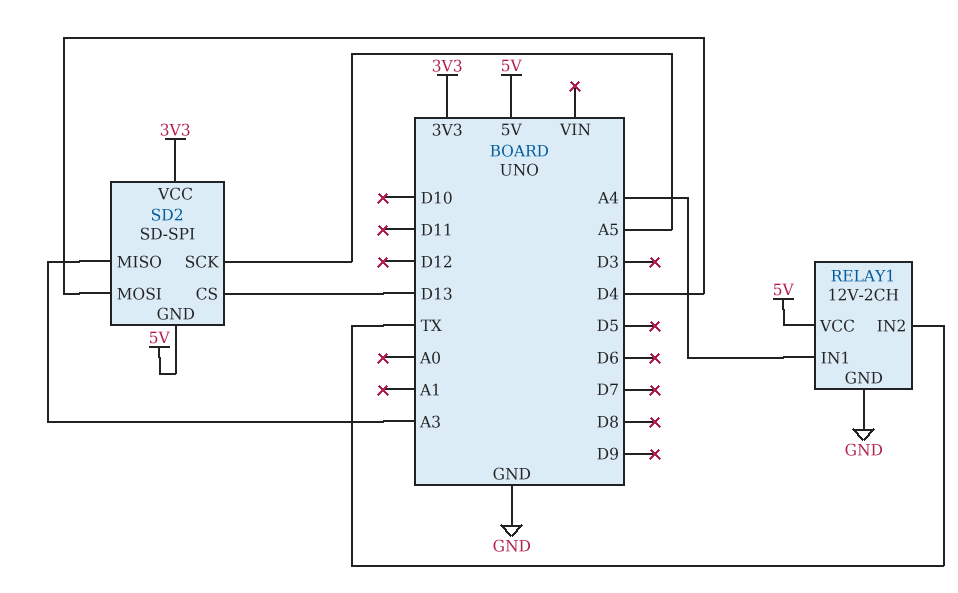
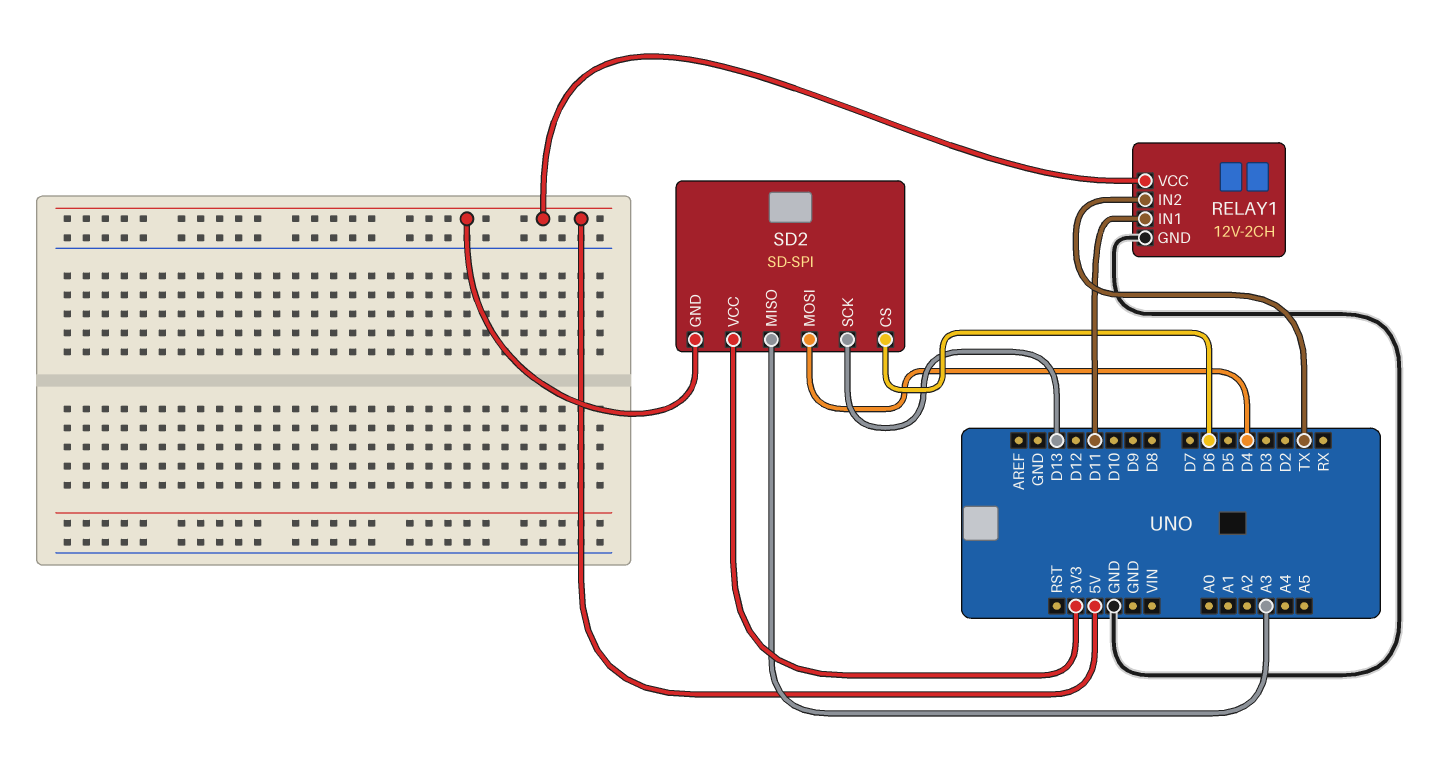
RELAY1 pin IN1: A4 -> D11
SD2 pin CS: D13 -> D6
SD2 pin SCK: A5 -> D13

